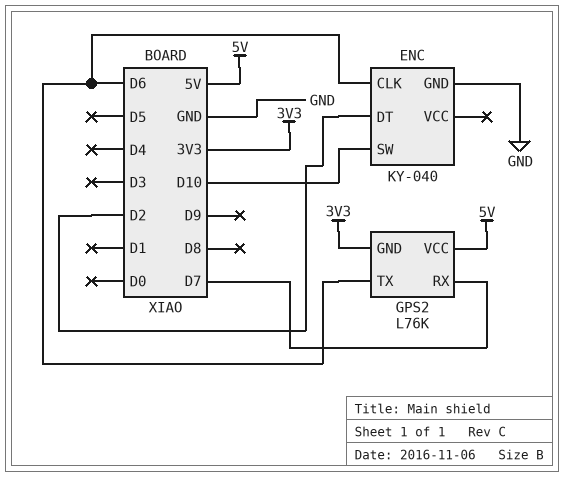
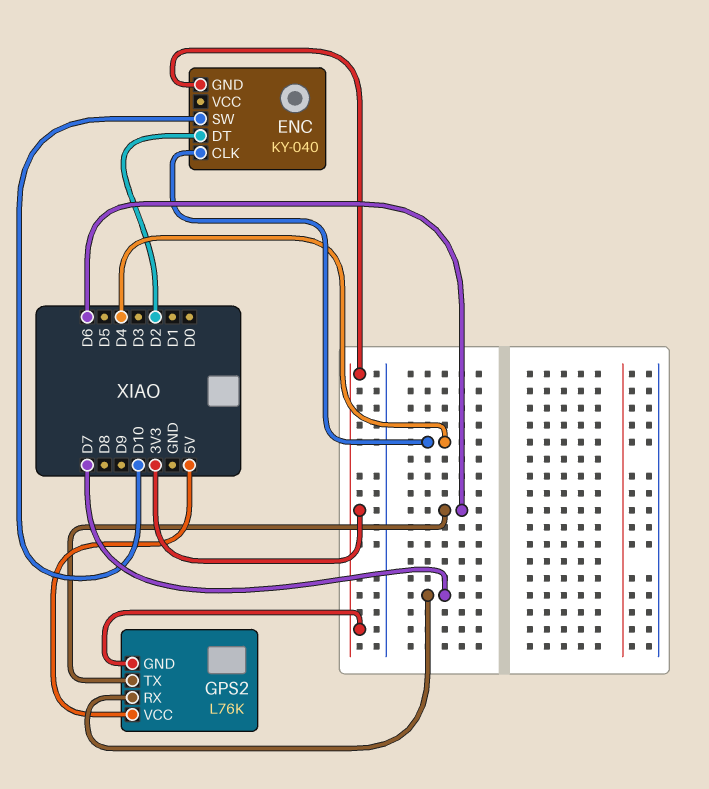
ENC pin CLK: D6 -> D4
ENC pin GND: GND -> 3V3

